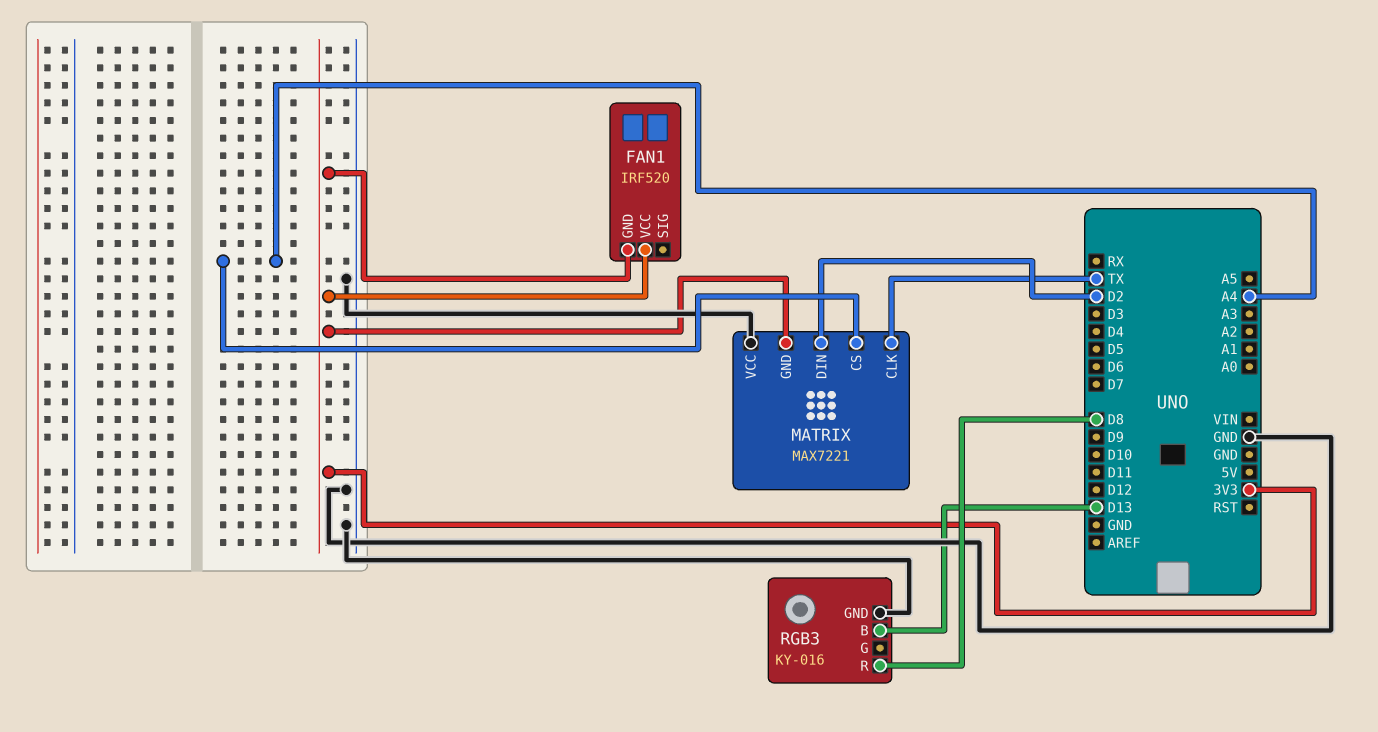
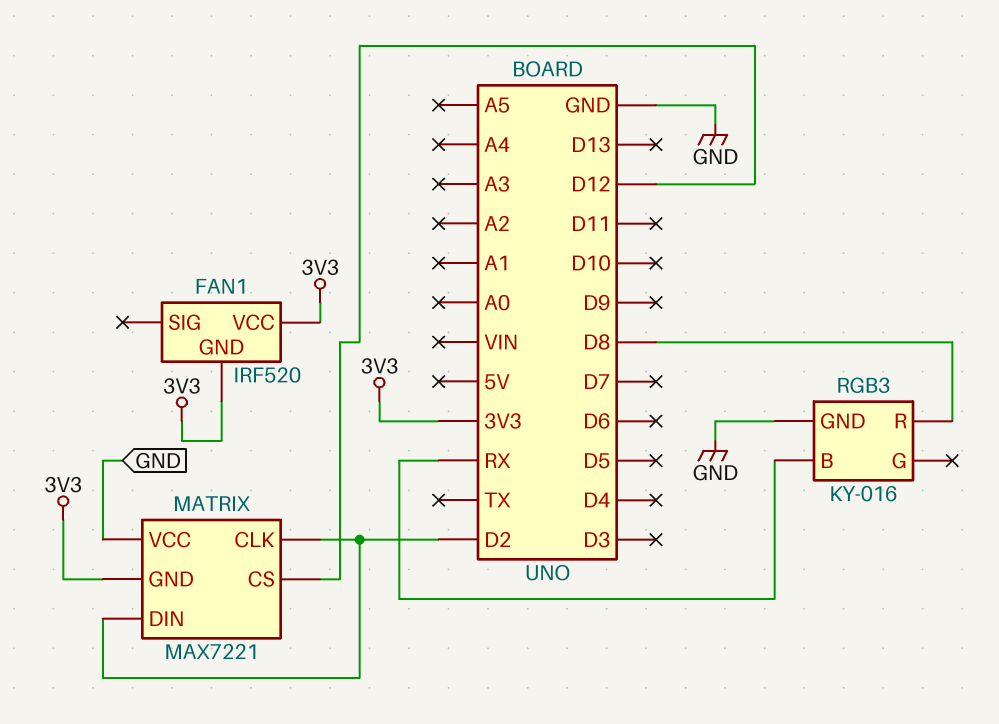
MATRIX pin CLK: TX -> D2
MATRIX pin CS: A4 -> D12
RGB3 pin B: D13 -> RX

